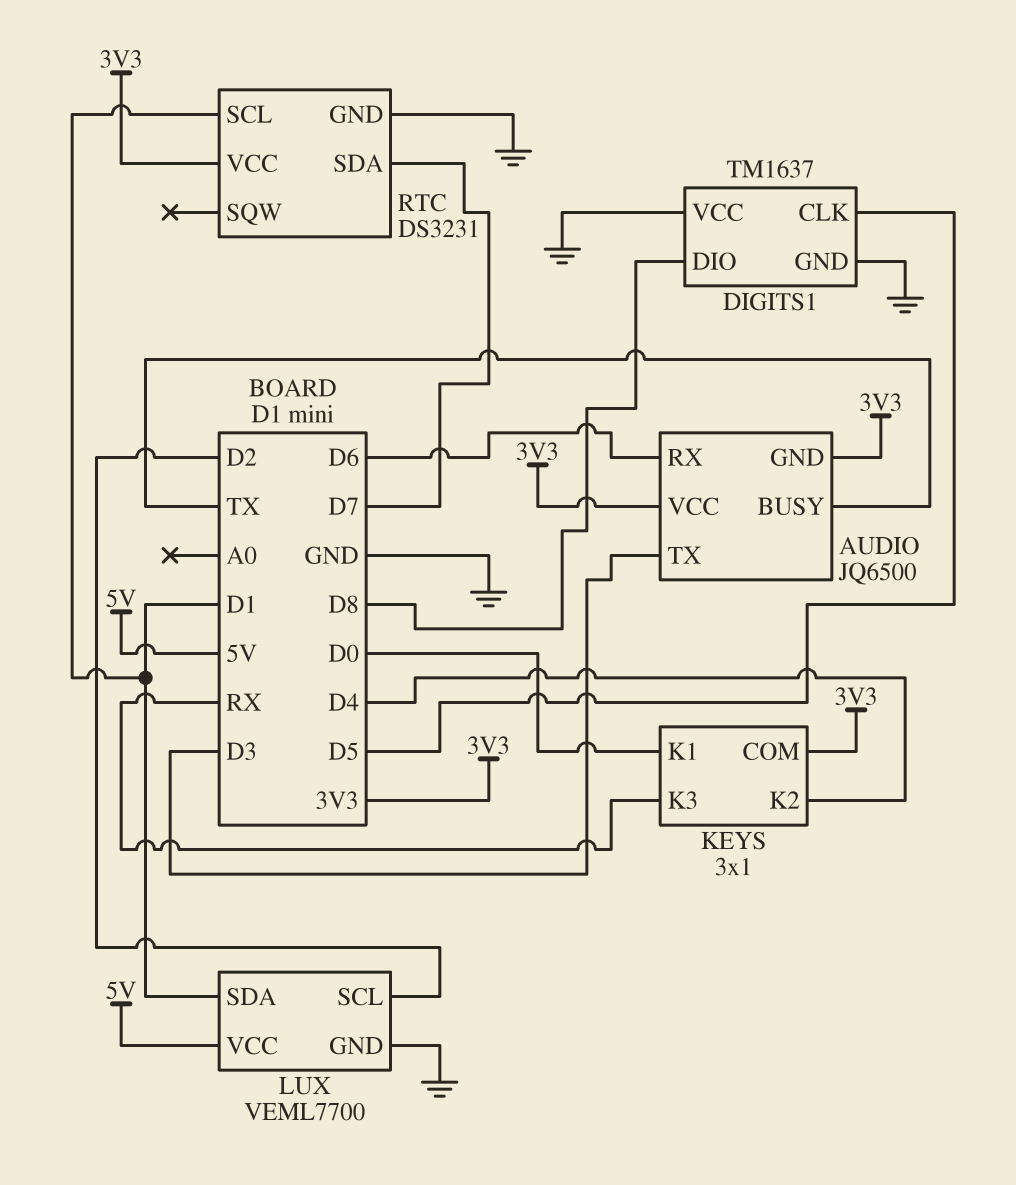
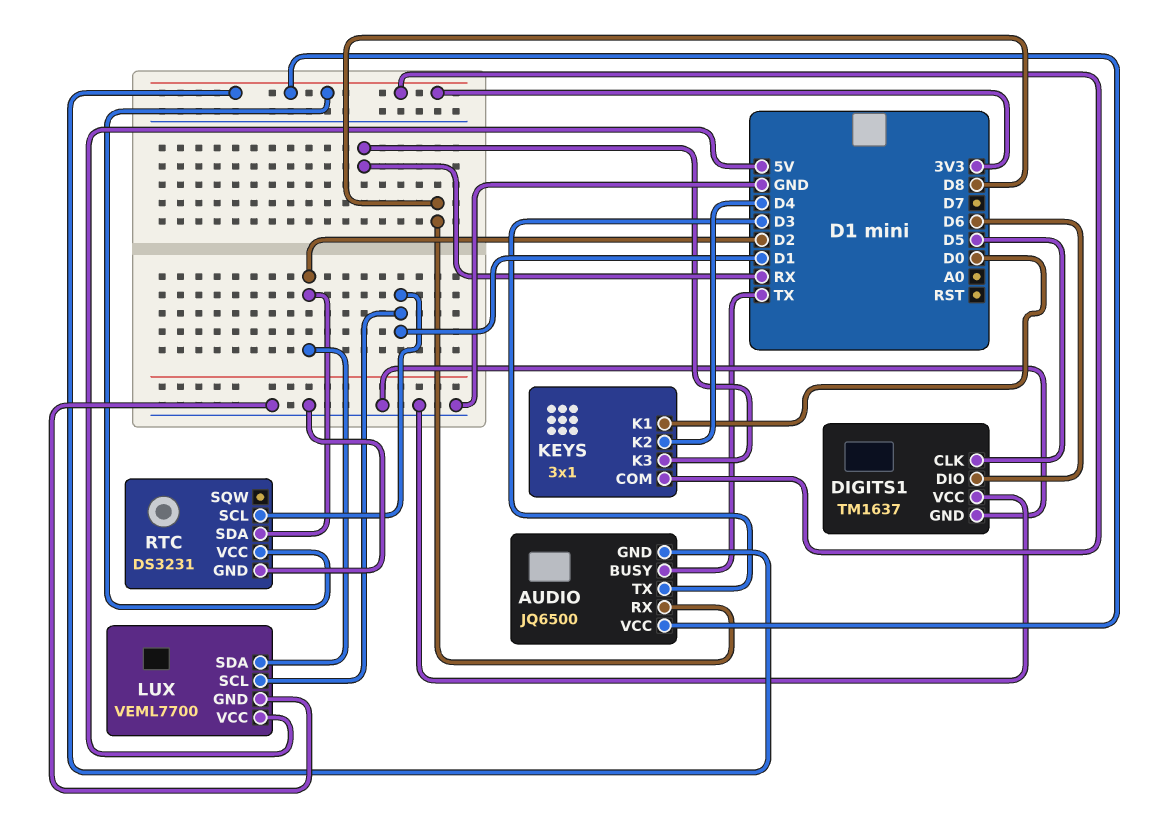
AUDIO pin RX: D6 -> D8
DIGITS1 pin DIO: D8 -> D6
LUX pin SCL: D2 -> D1
LUX pin SDA: D1 -> D2
RTC pin SDA: D7 -> D2

